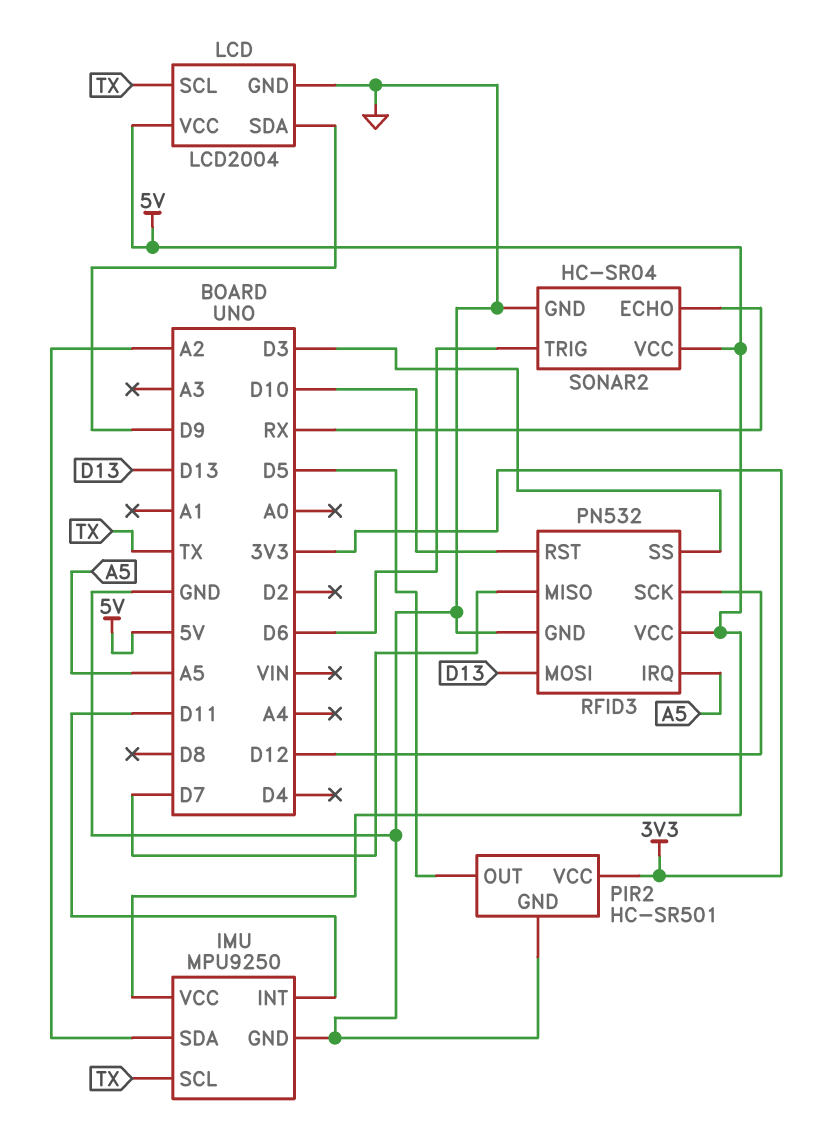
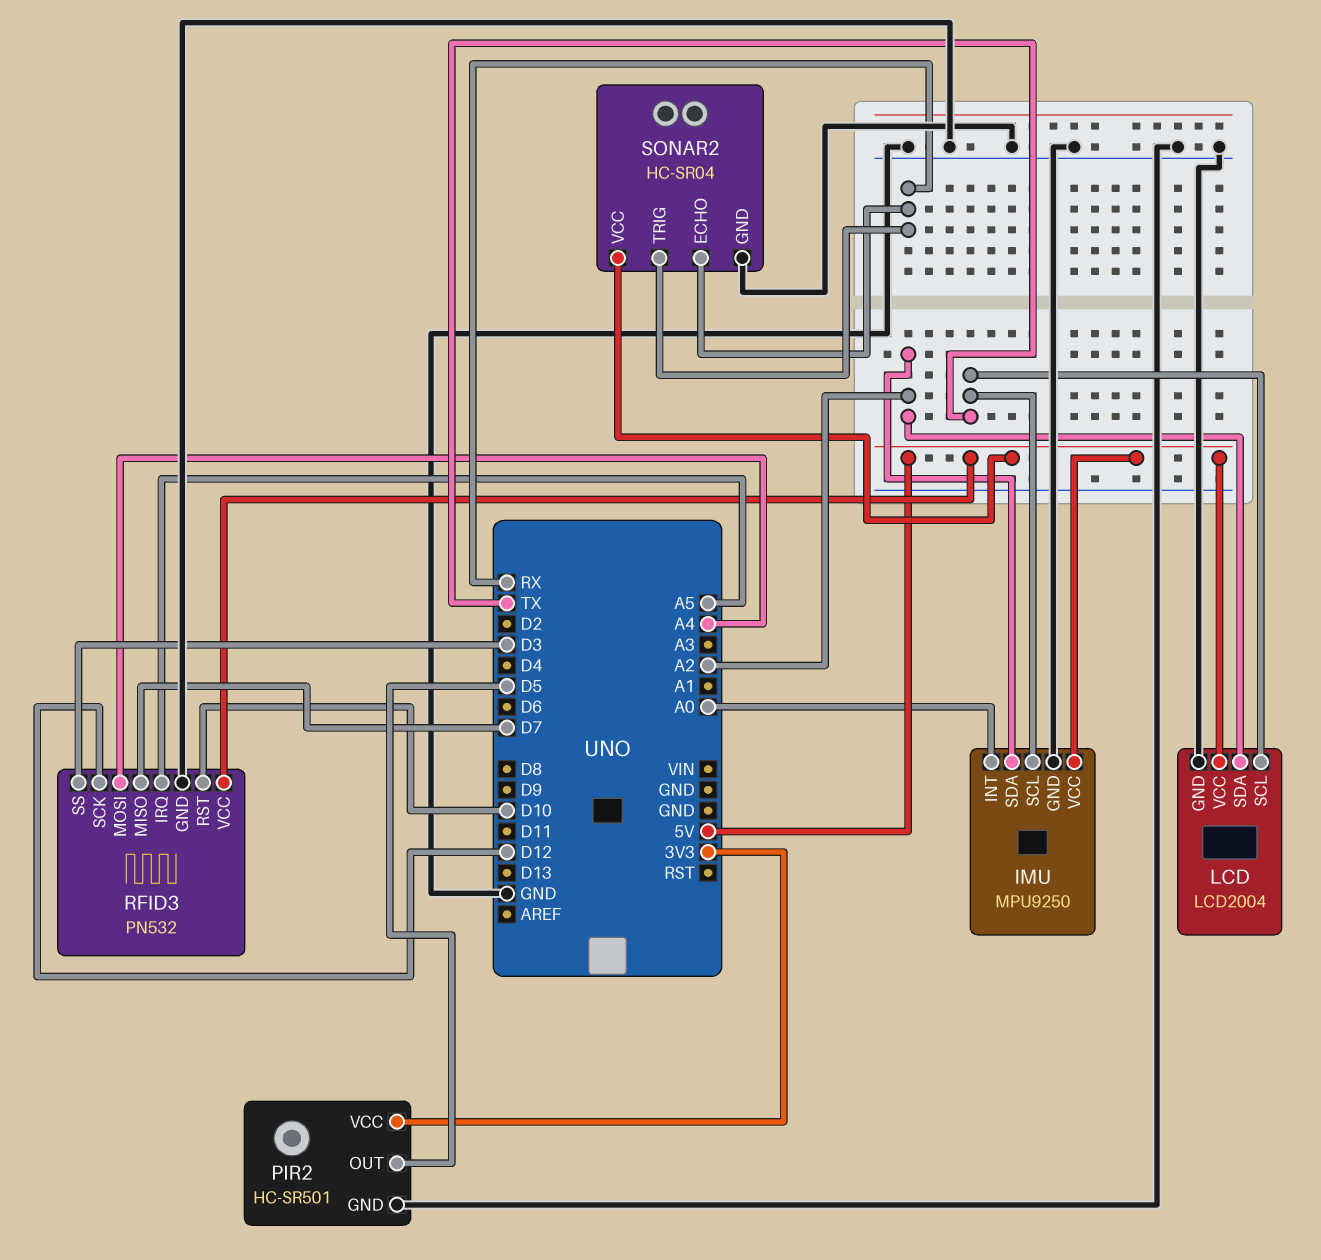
IMU pin INT: D11 -> A0
LCD pin SDA: D9 -> A2
RFID3 pin MOSI: D13 -> A4
SONAR2 pin TRIG: D6 -> RX

